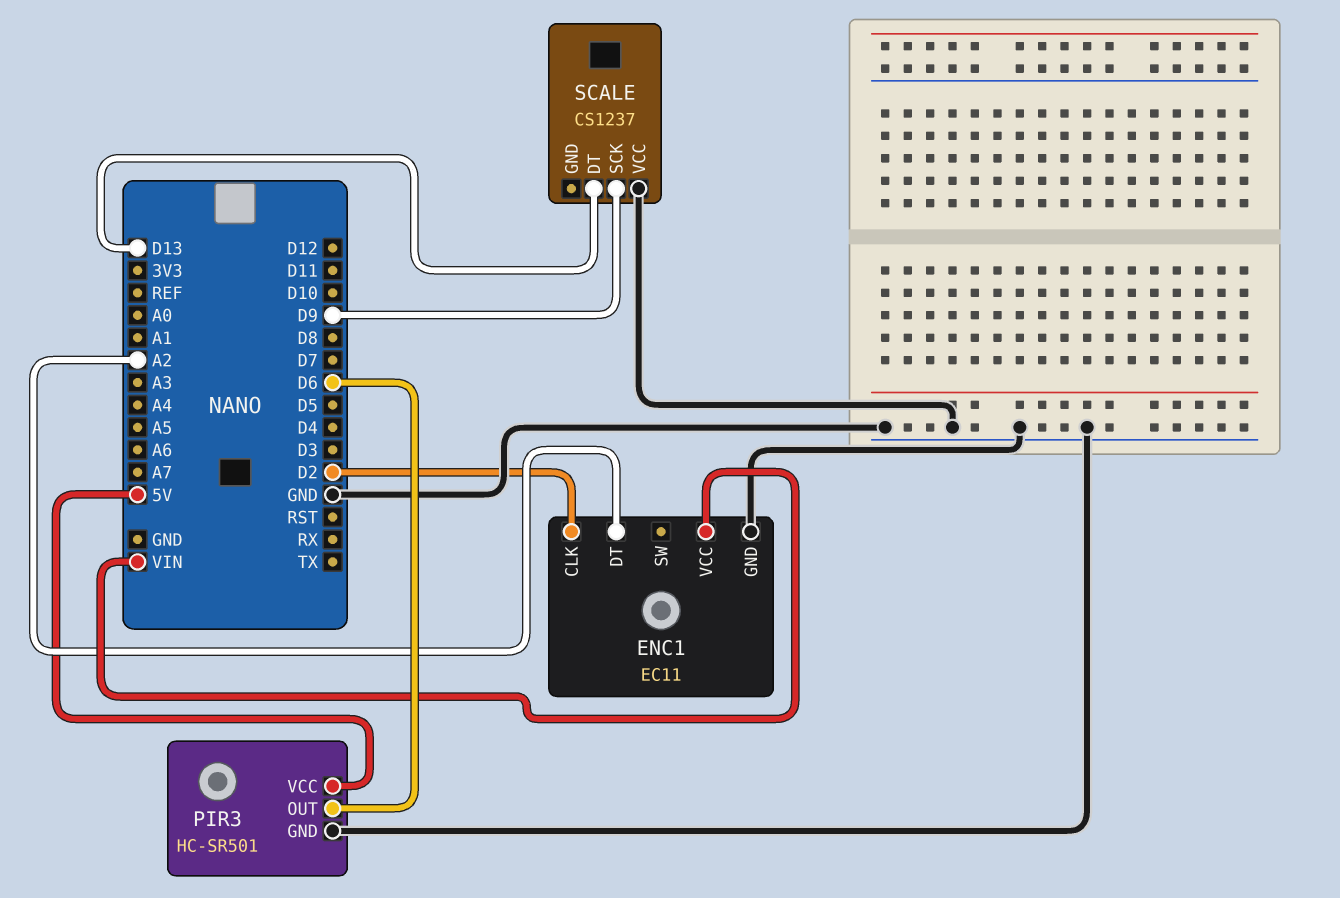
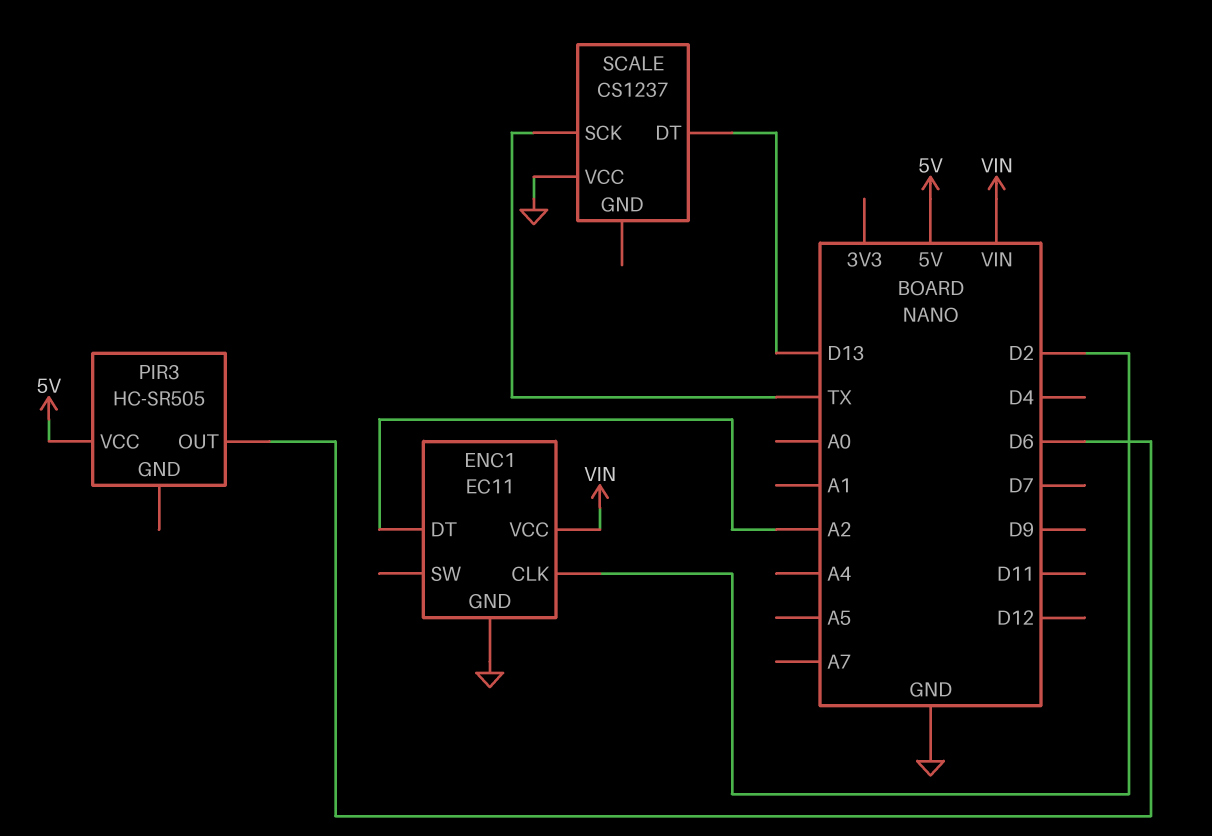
PIR3: HC-SR501 -> HC-SR505
PIR3 pin GND: GND -> none
SCALE pin SCK: D9 -> TX

